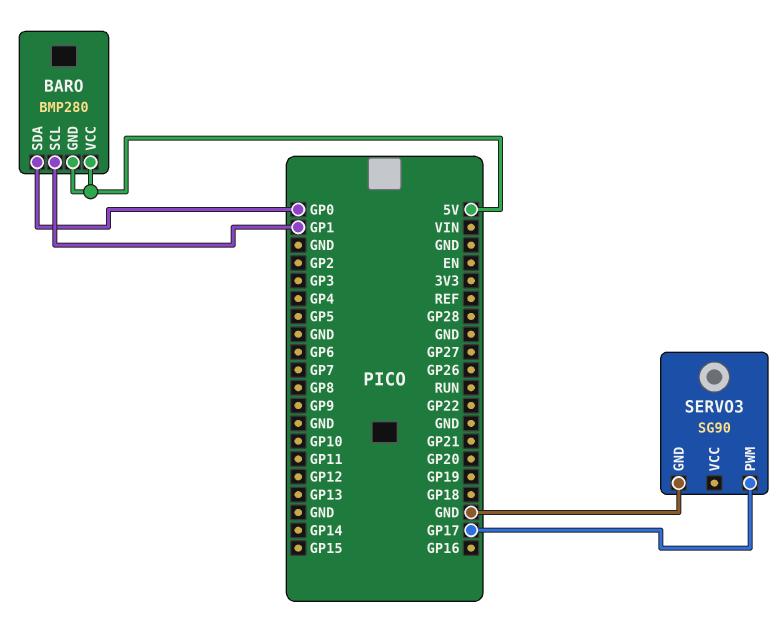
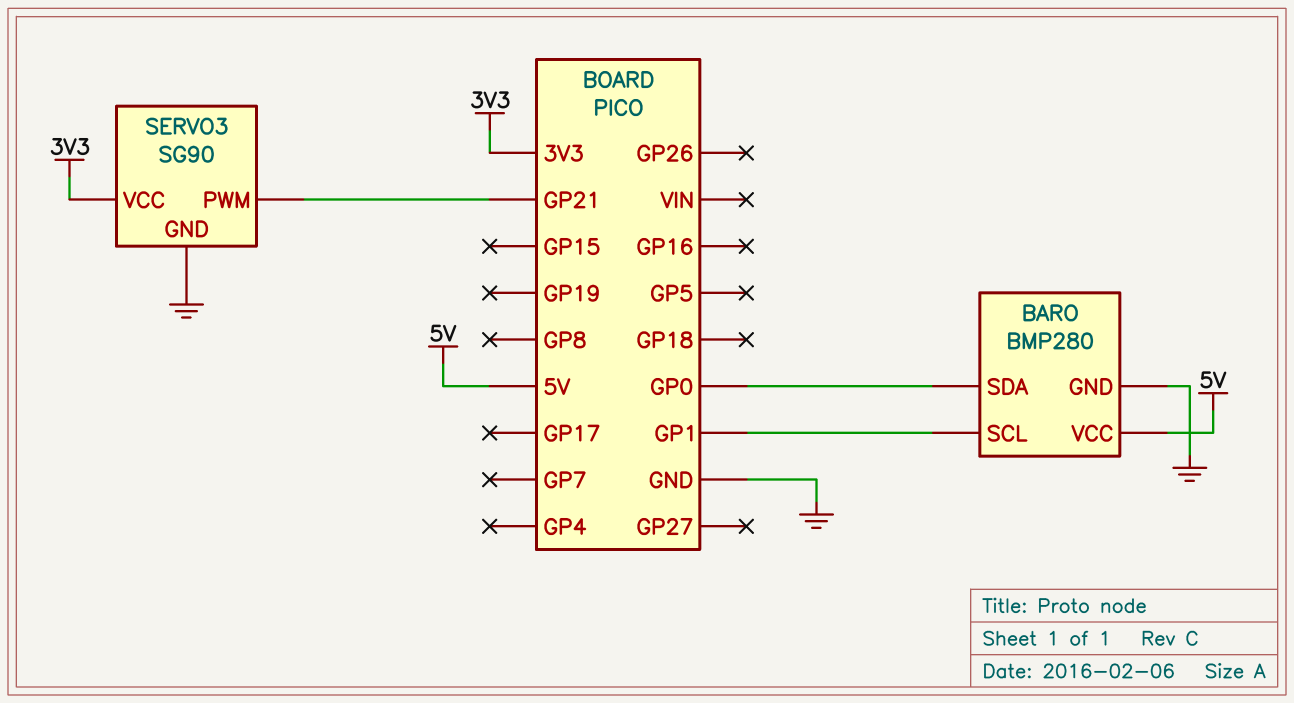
BARO pin GND: 5V -> GND
SERVO3 pin PWM: GP17 -> GP21
SERVO3 pin VCC: none -> 3V3

